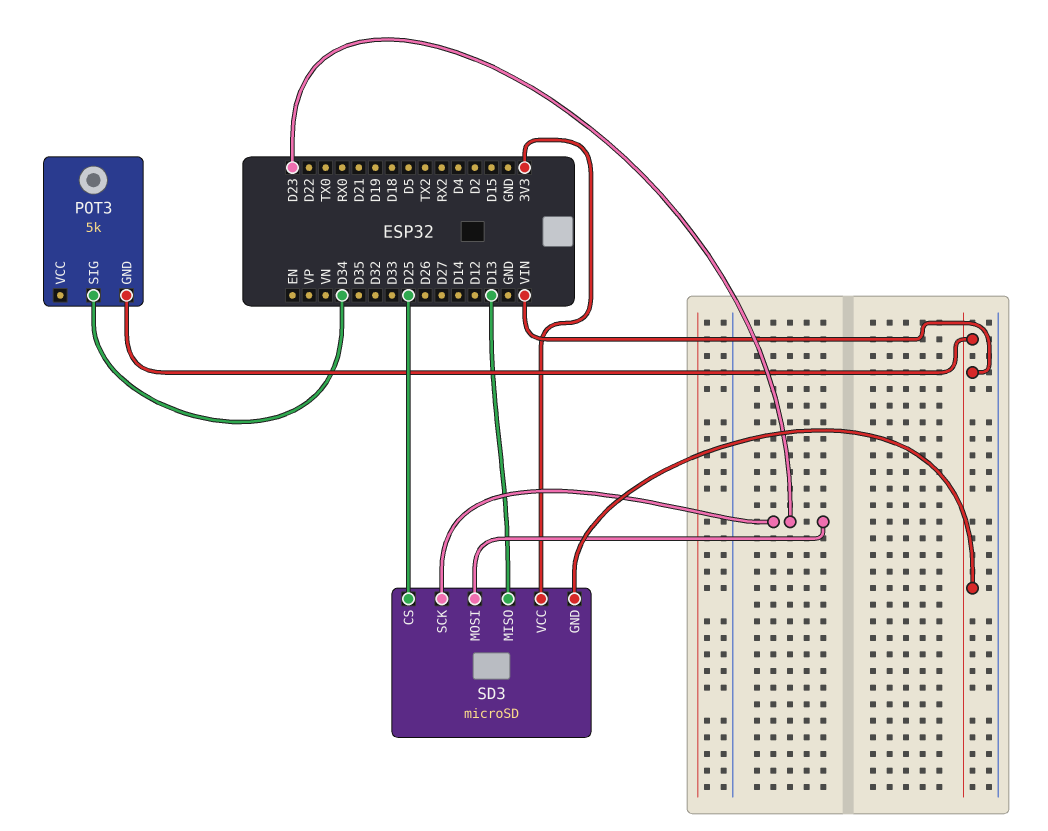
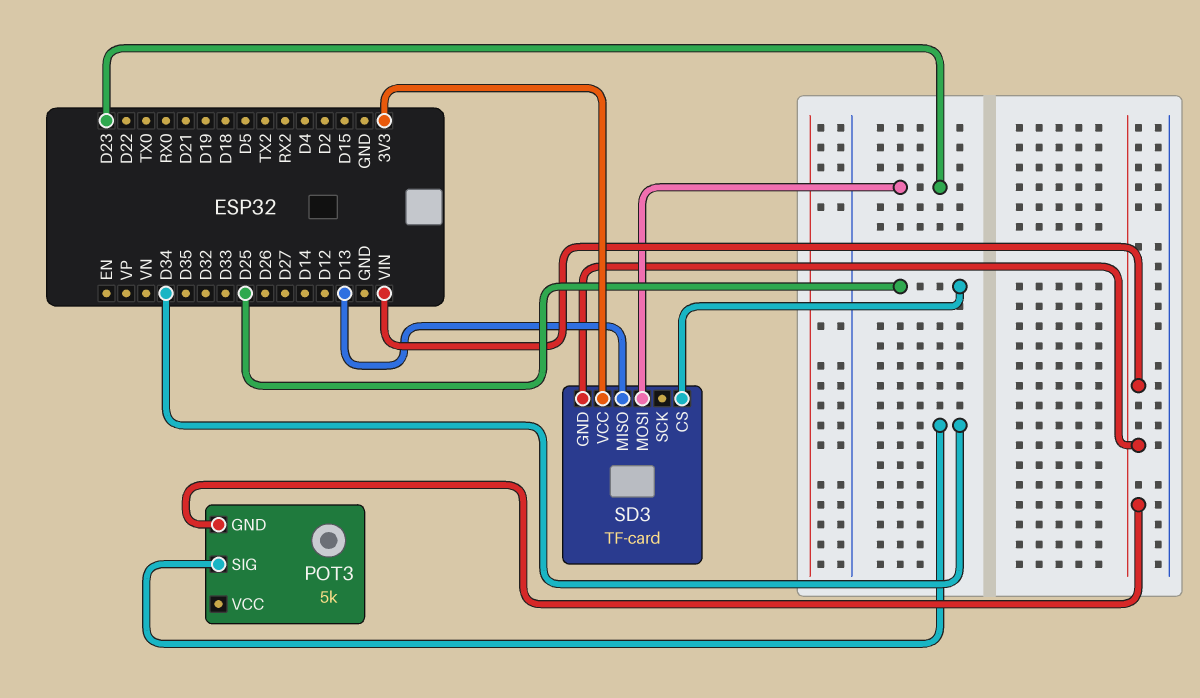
SD3: microSD -> TF-card
SD3 pin SCK: D23 -> none

